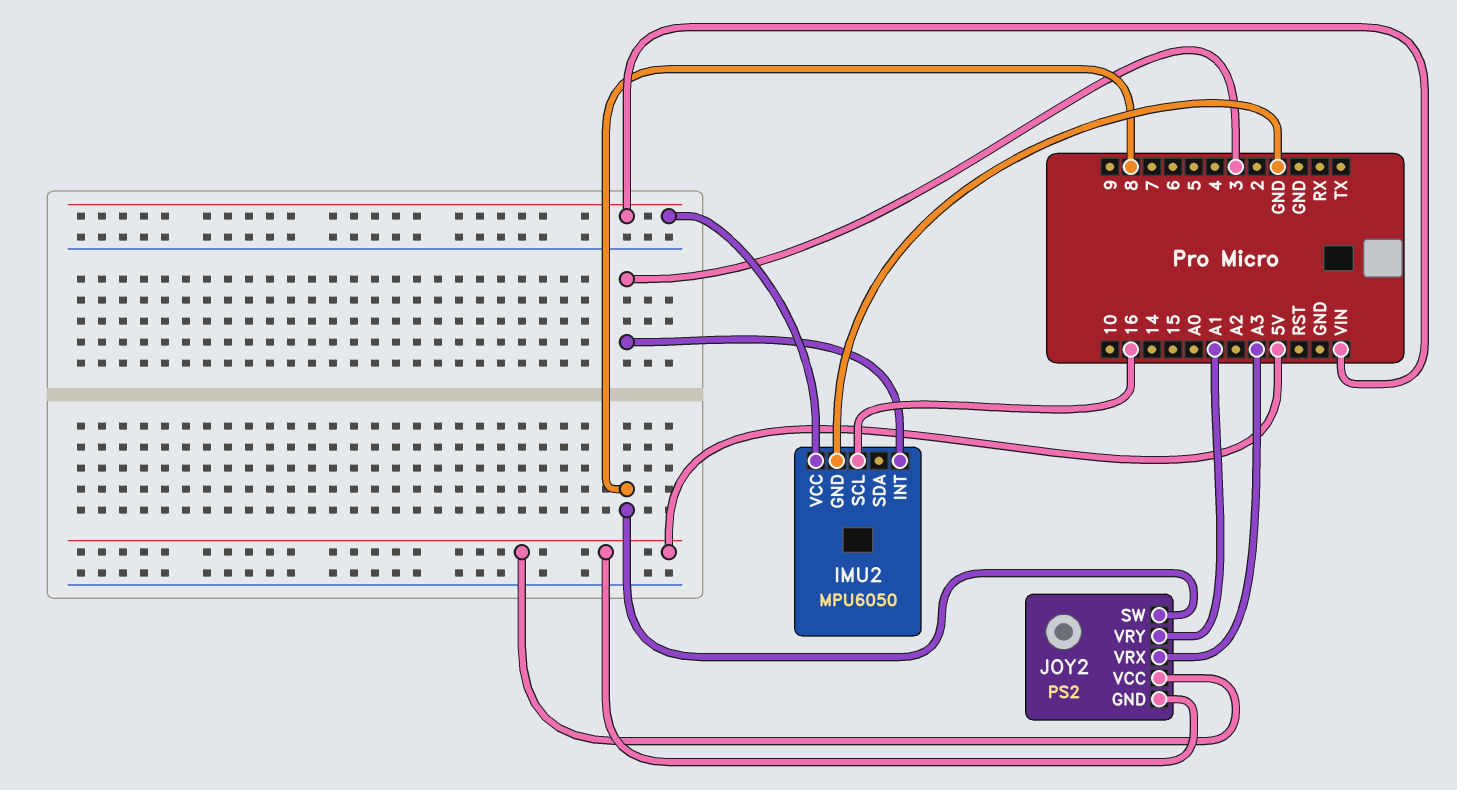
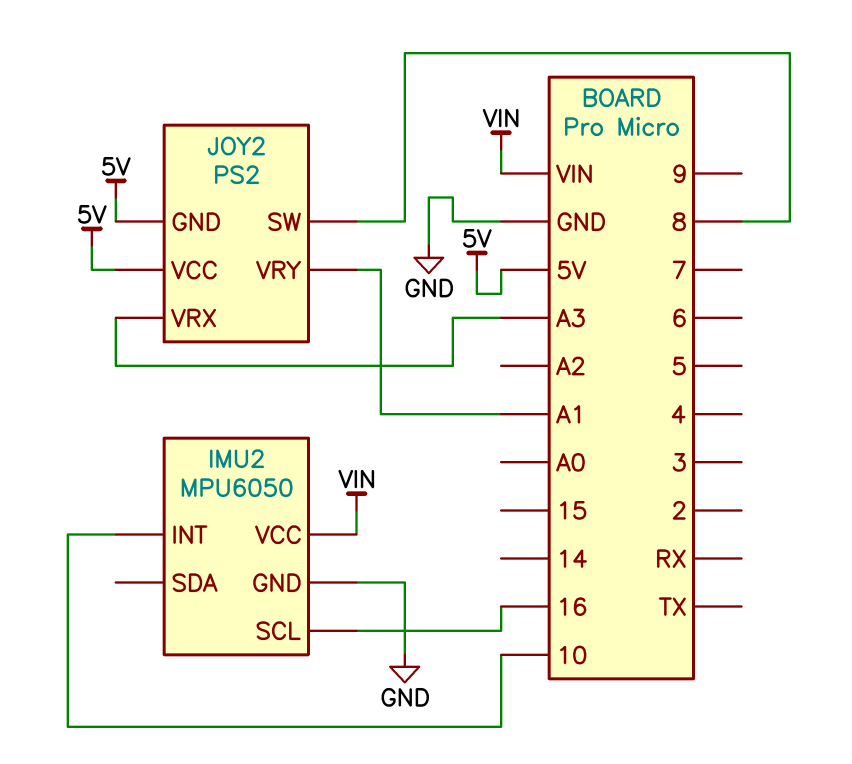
IMU2 pin INT: 3 -> 10

